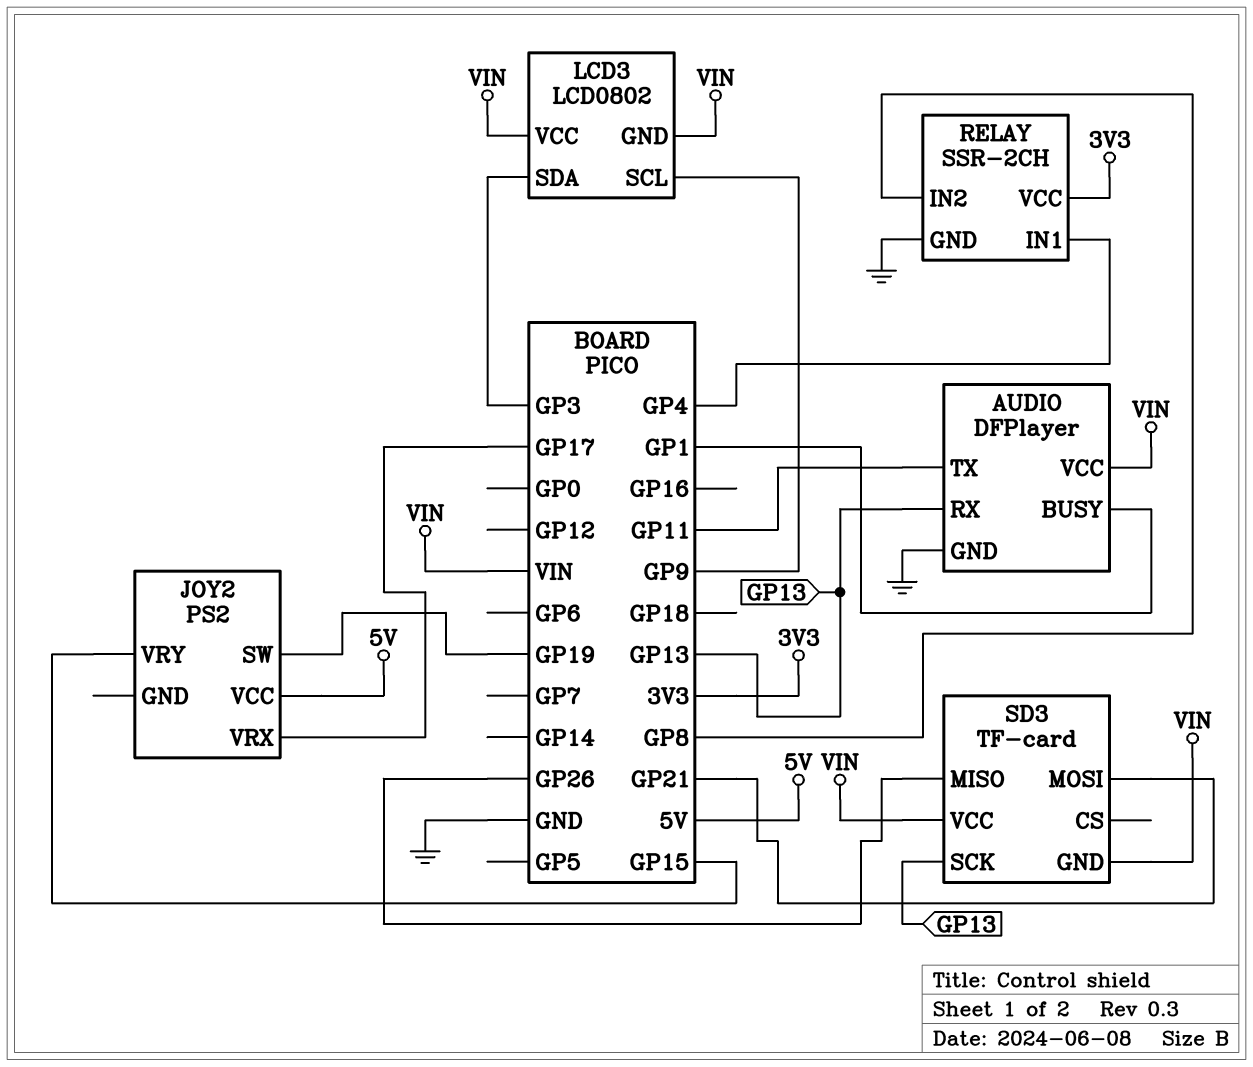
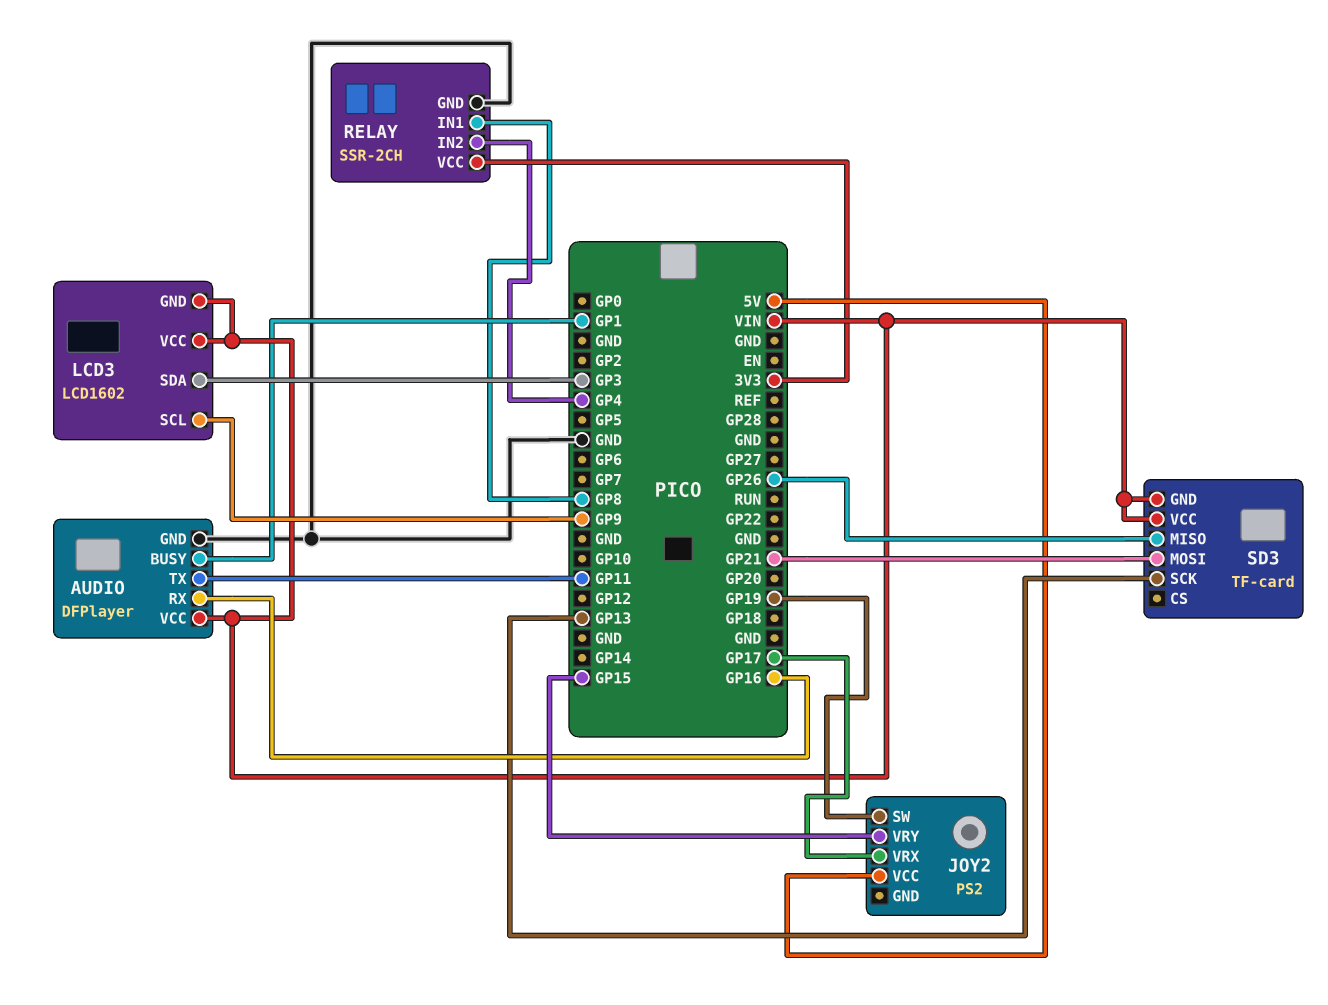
AUDIO pin RX: GP13 -> GP16
LCD3: LCD0802 -> LCD1602
RELAY pin IN1: GP4 -> GP8
RELAY pin IN2: GP8 -> GP4

